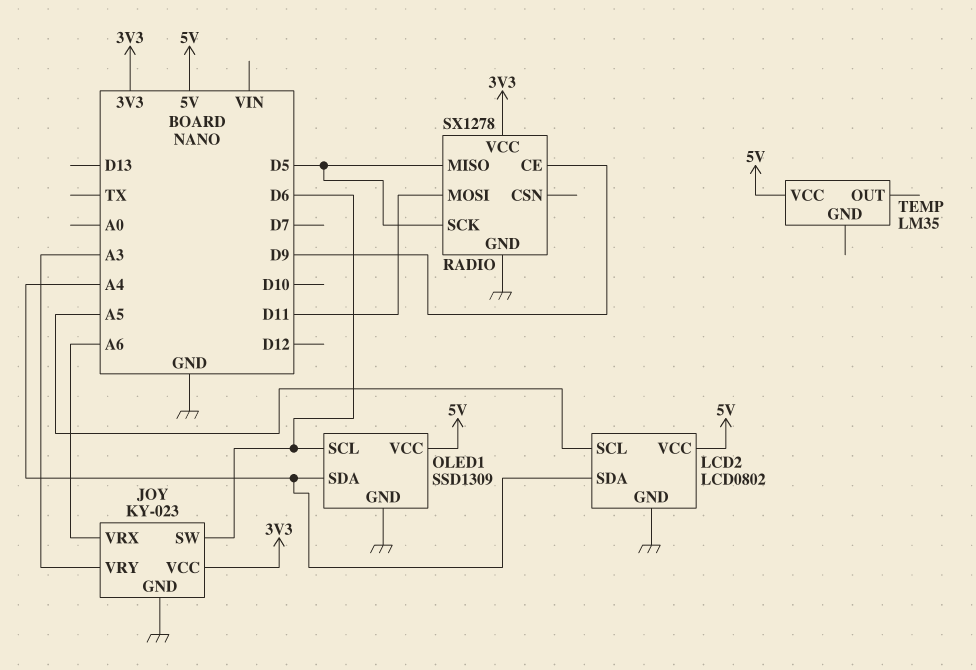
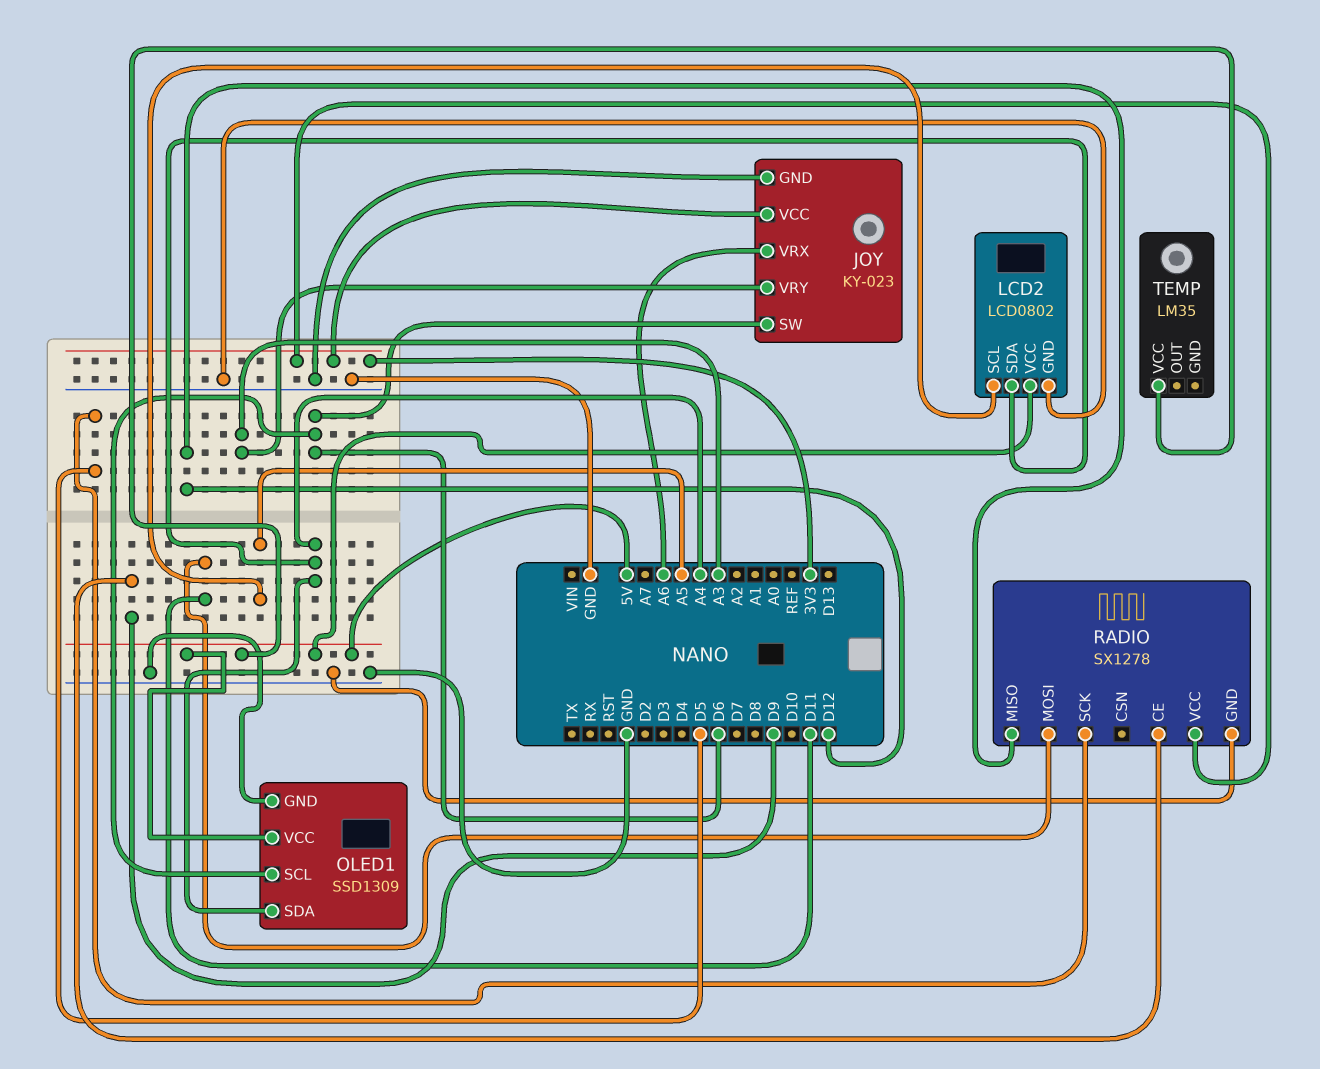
RADIO pin MISO: D5 -> D12

